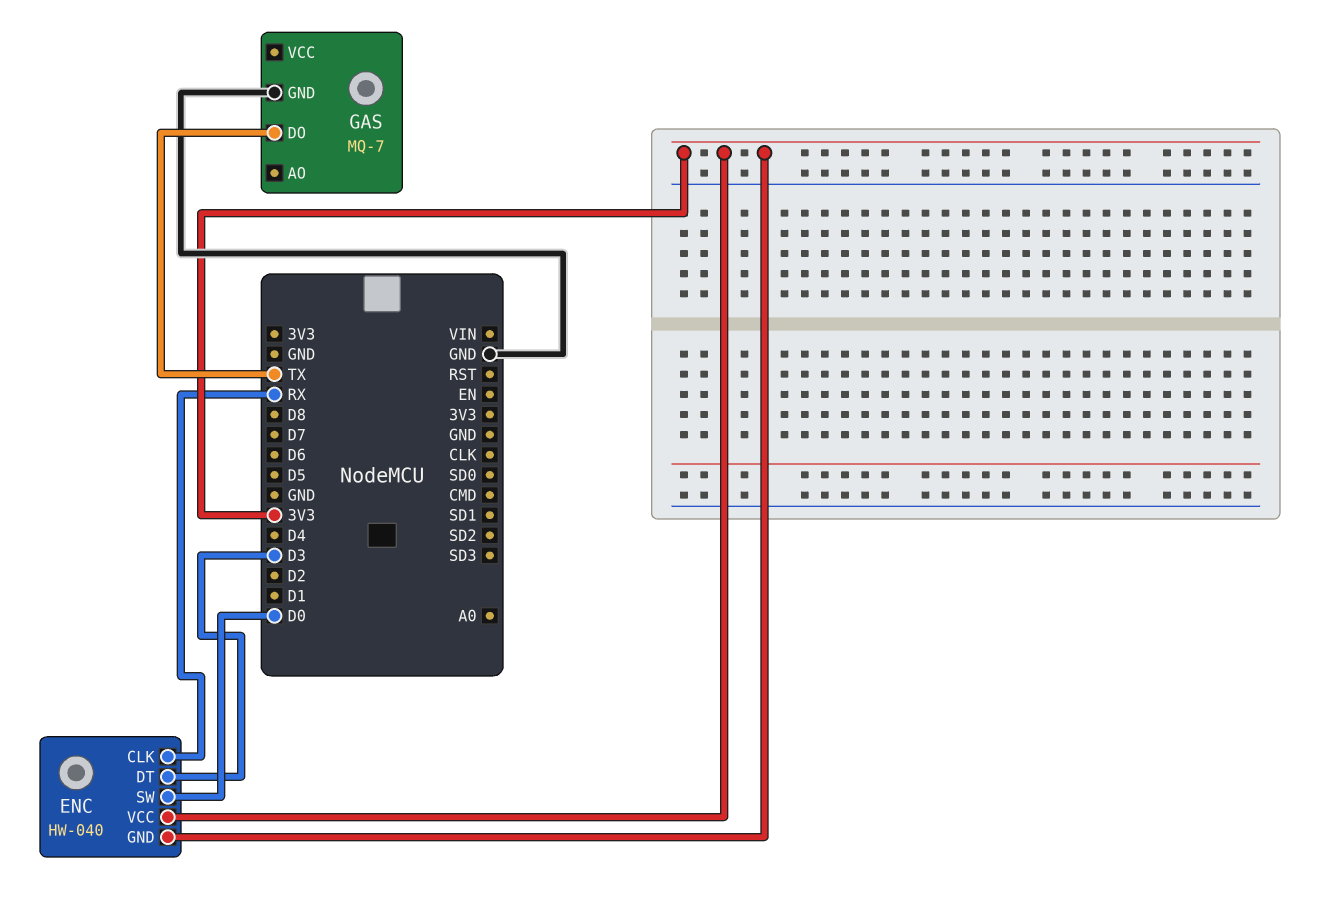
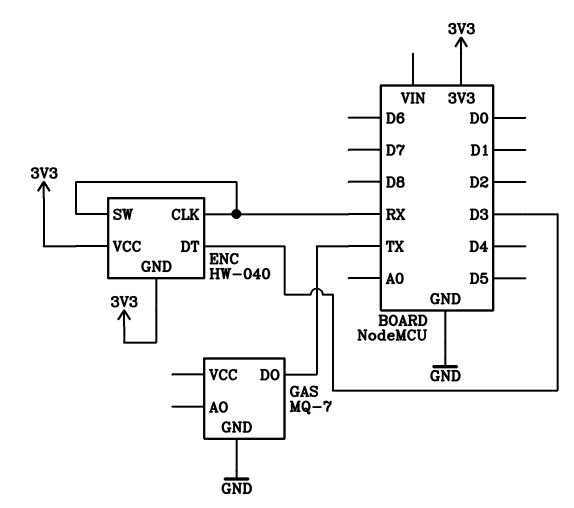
ENC pin SW: D0 -> RX

